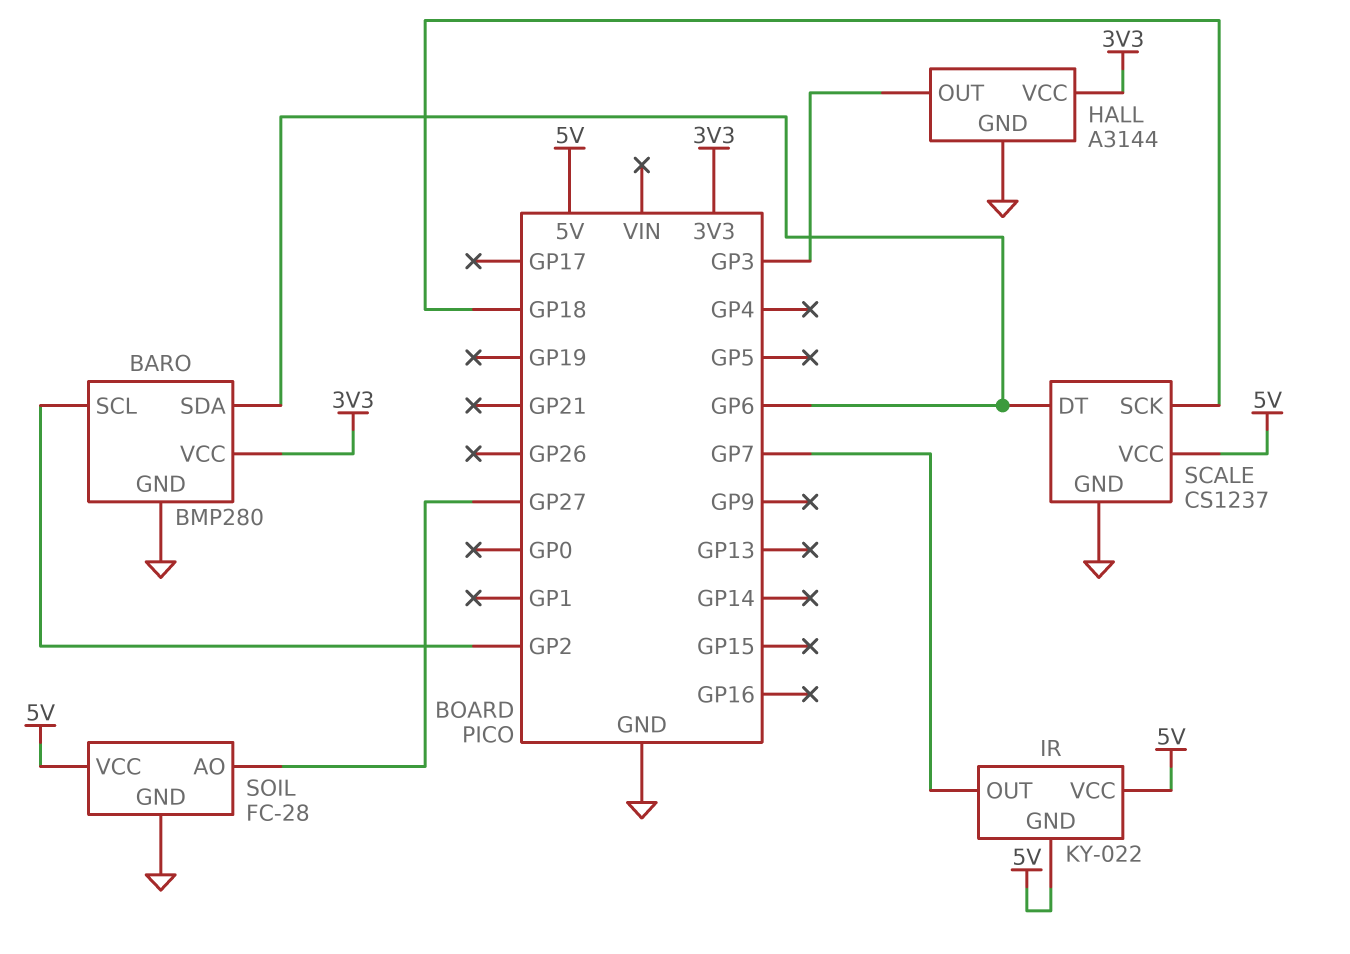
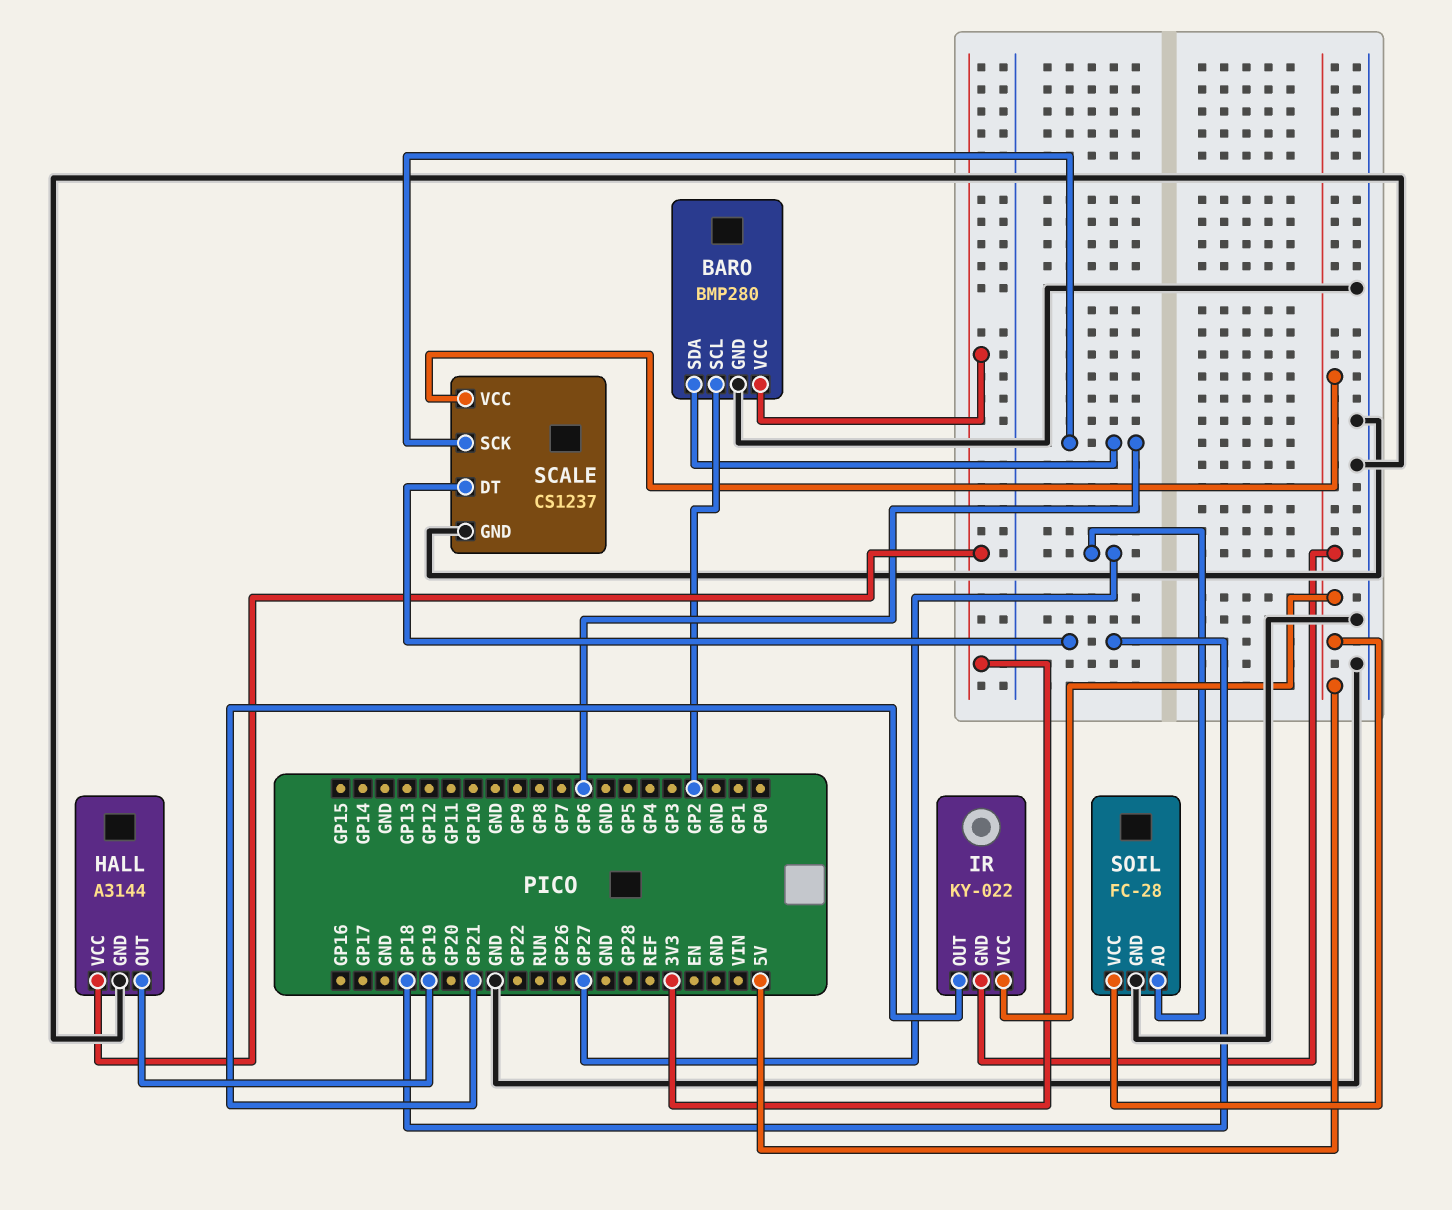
HALL pin OUT: GP3 -> GP19
IR pin OUT: GP7 -> GP21
SCALE pin DT: GP6 -> GP18
SCALE pin SCK: GP18 -> GP6

